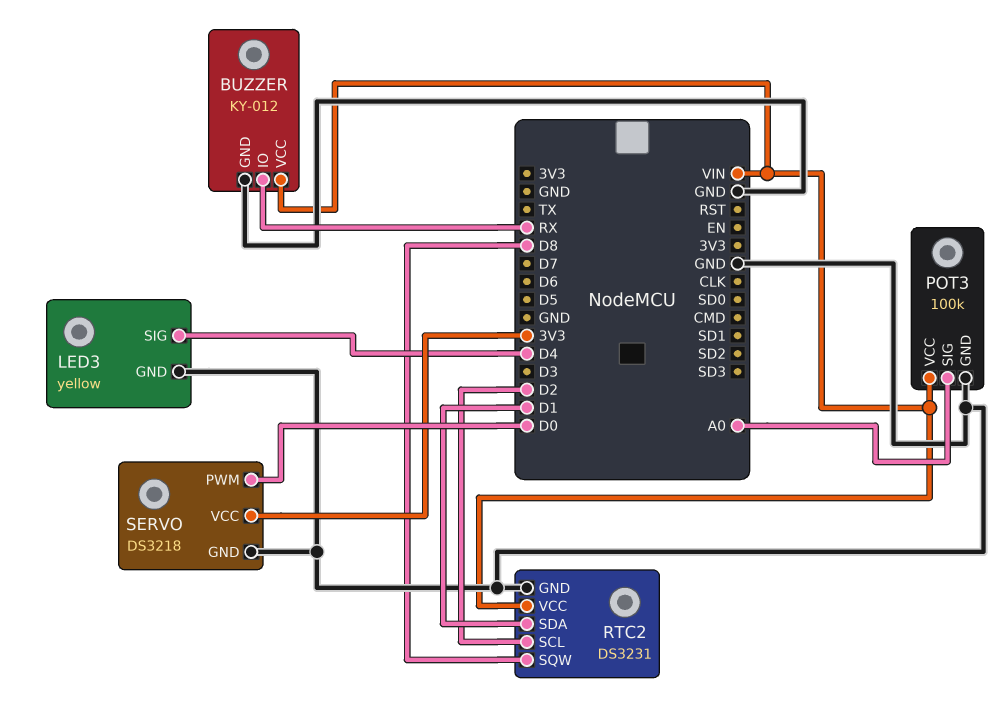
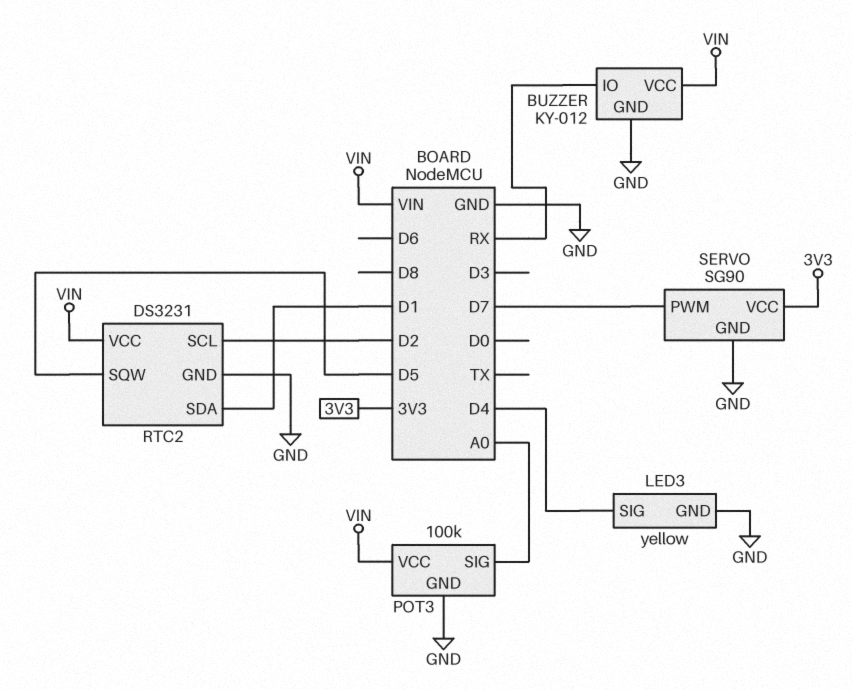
RTC2 pin SQW: D8 -> D5
SERVO: DS3218 -> SG90
SERVO pin PWM: D0 -> D7

